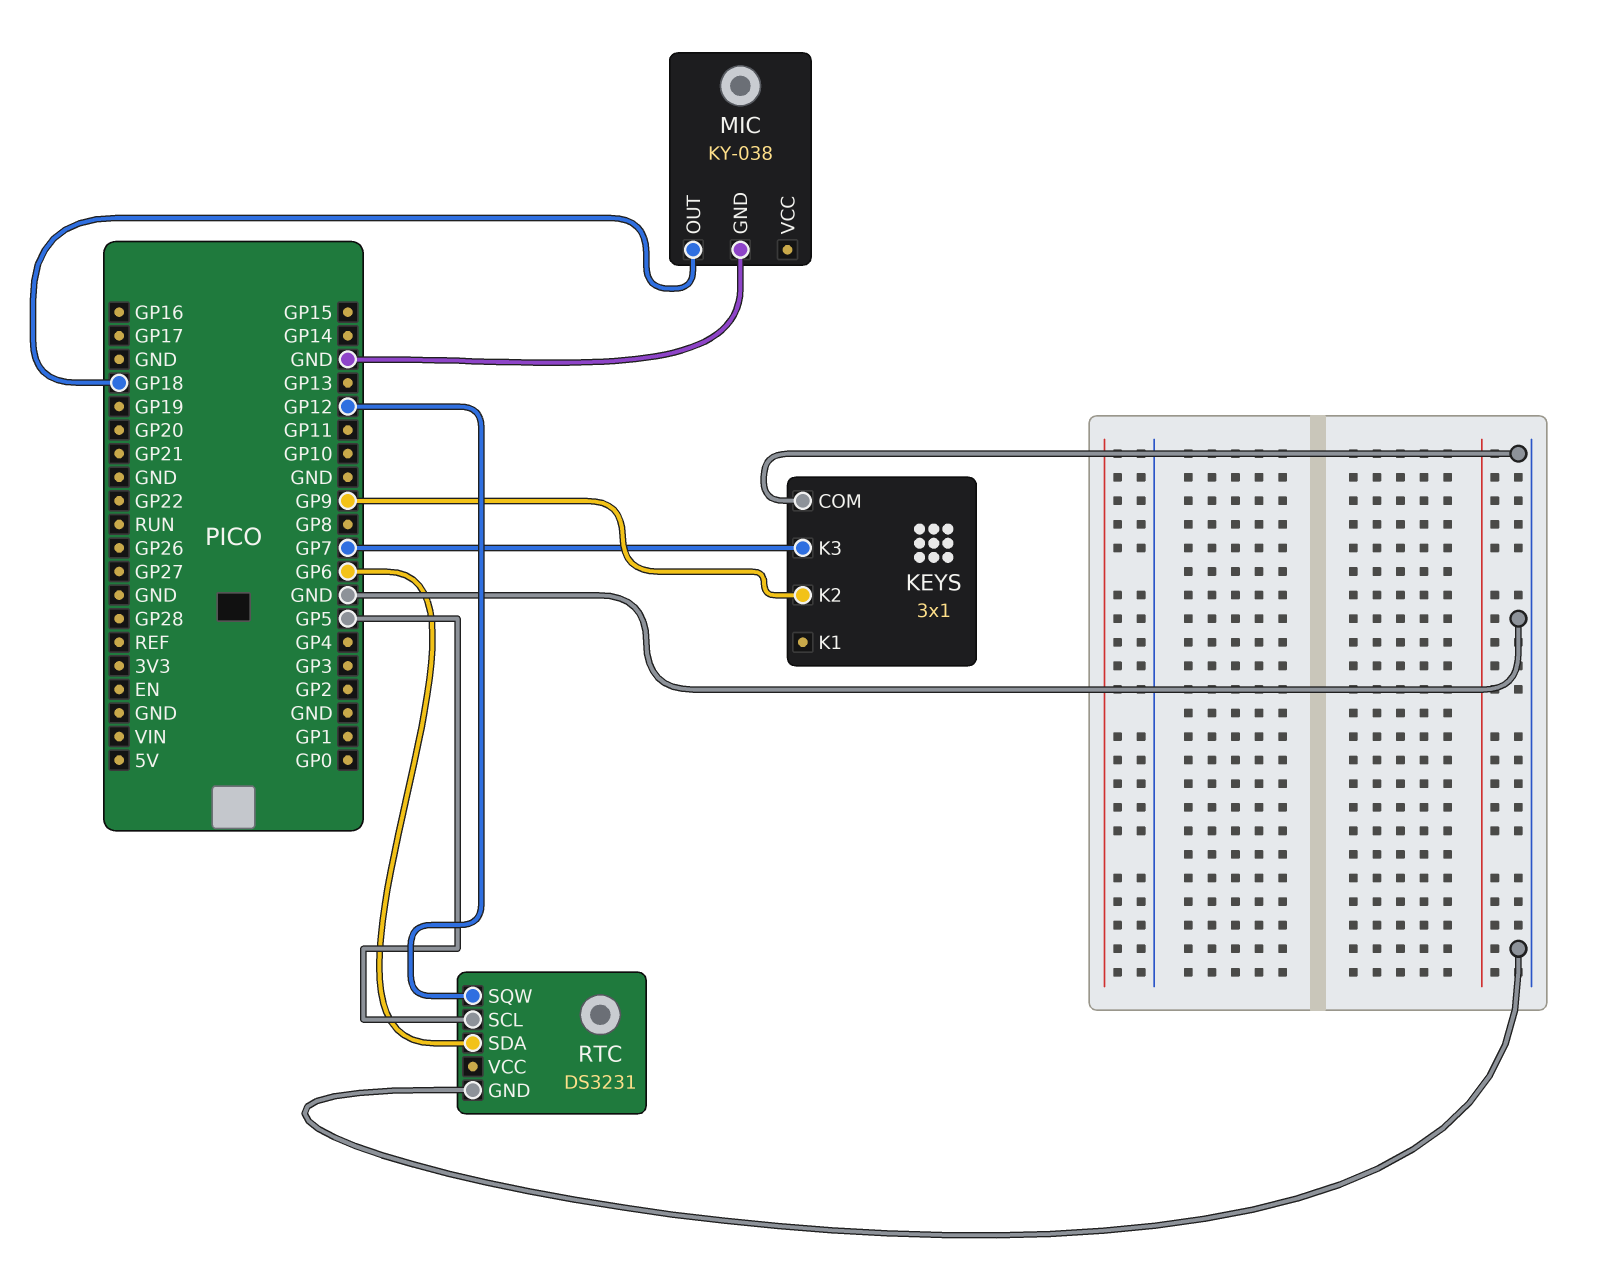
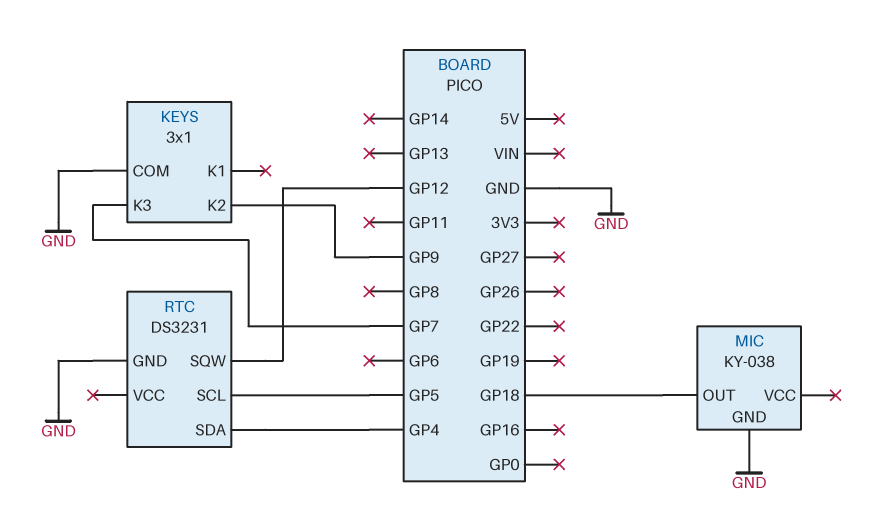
RTC pin SDA: GP6 -> GP4

